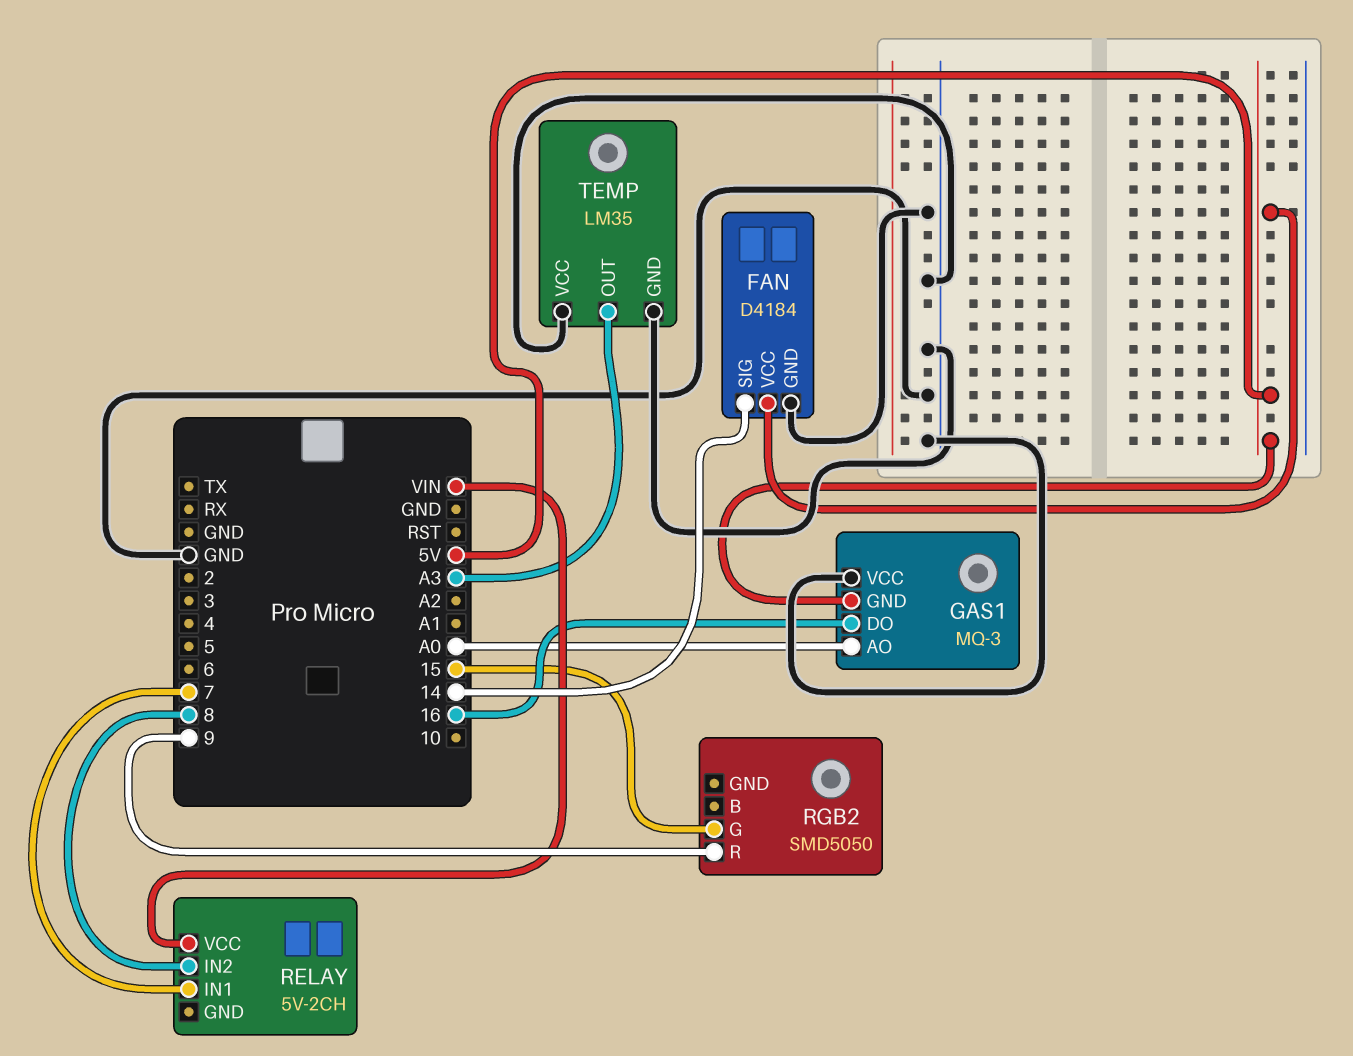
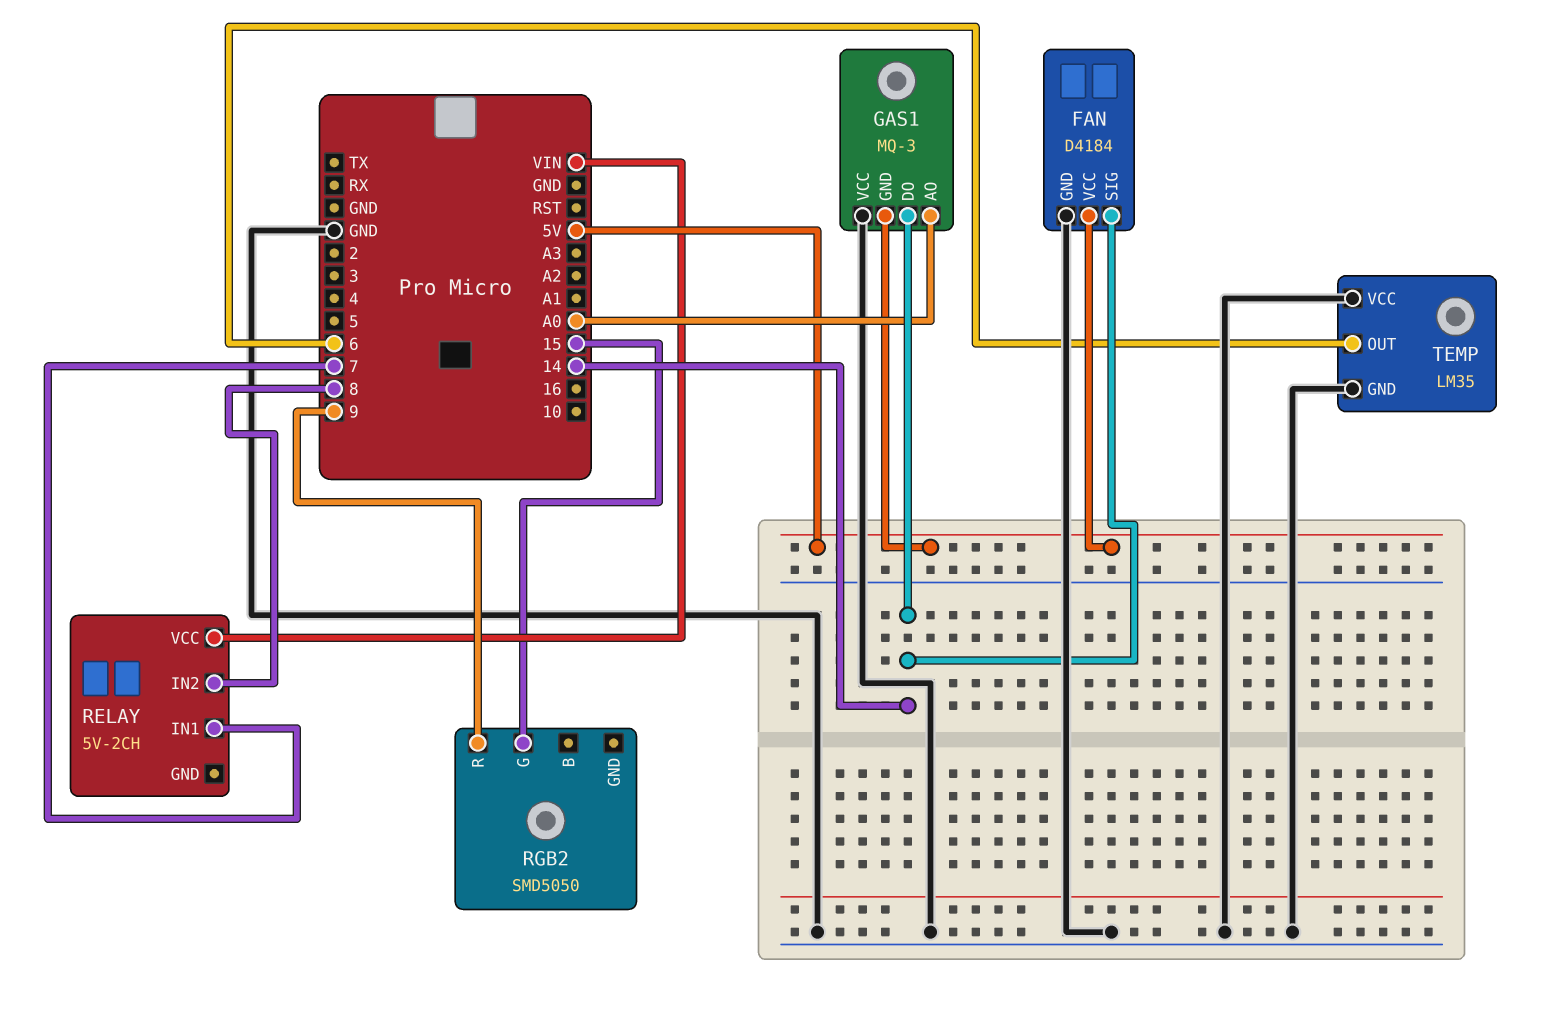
GAS1 pin DO: 16 -> 14
TEMP pin OUT: A3 -> 6

